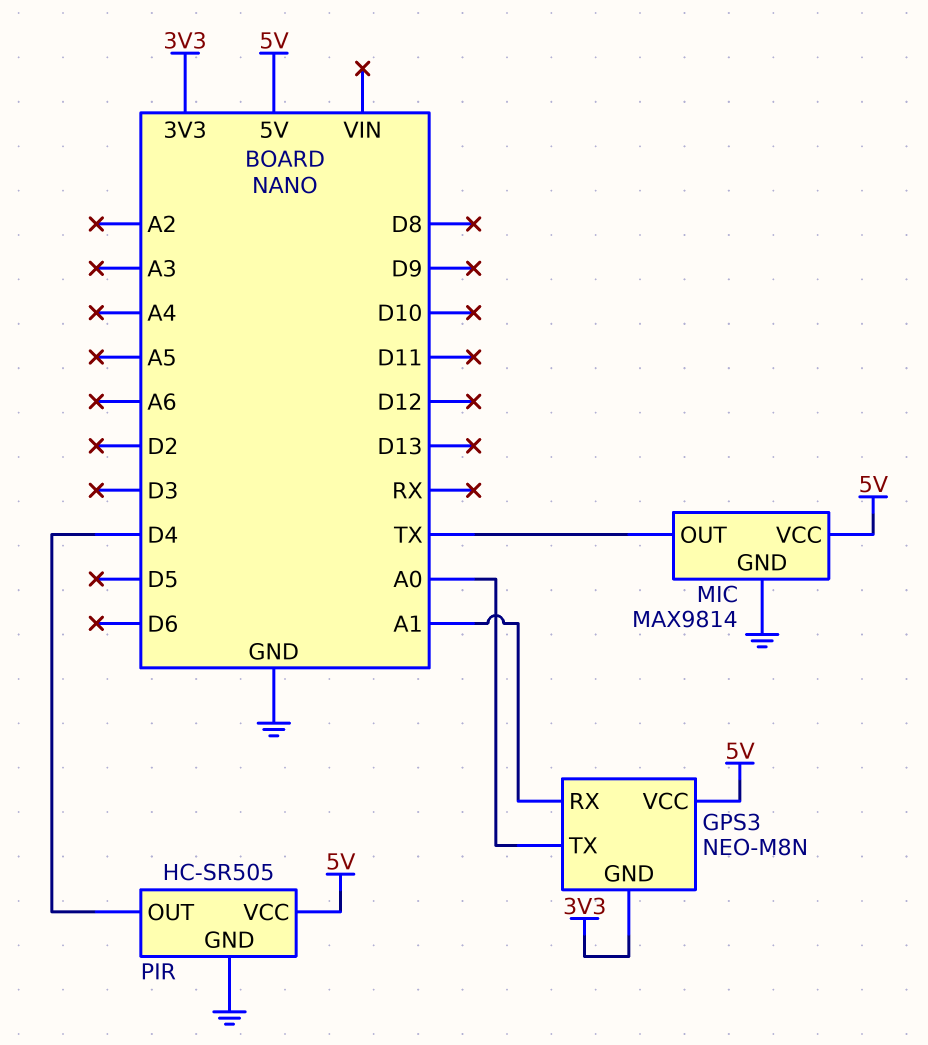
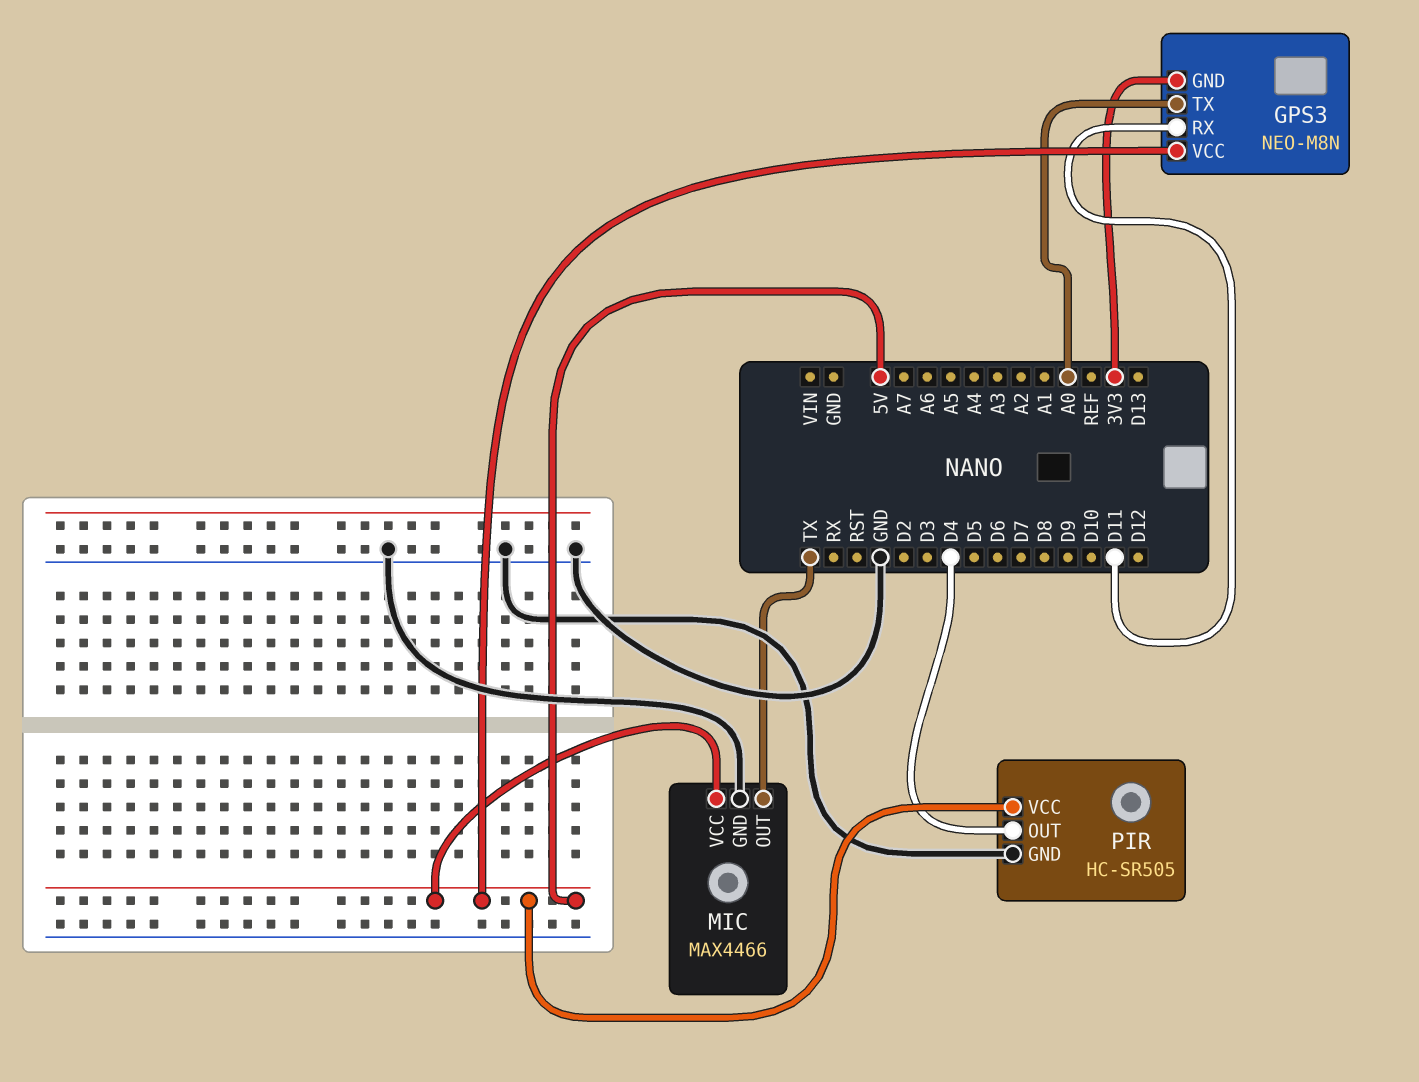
GPS3 pin RX: A1 -> D11
MIC: MAX9814 -> MAX4466

